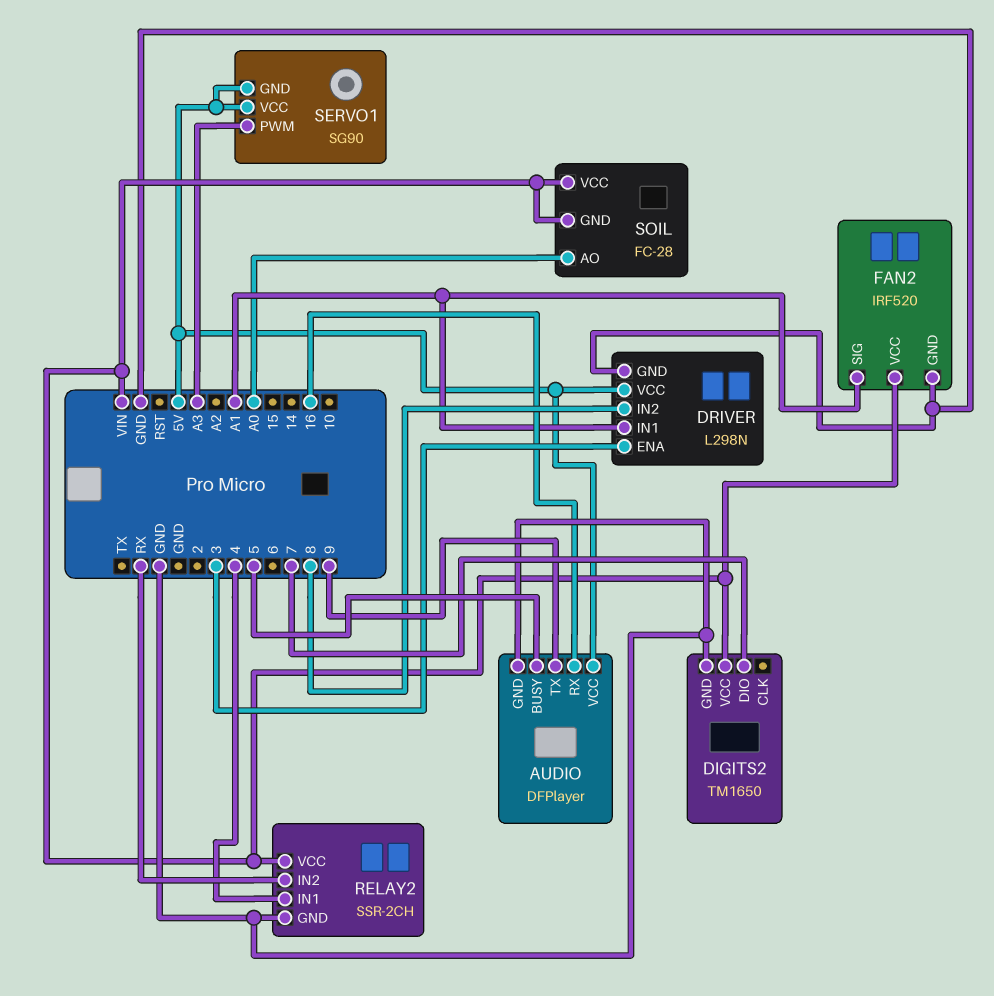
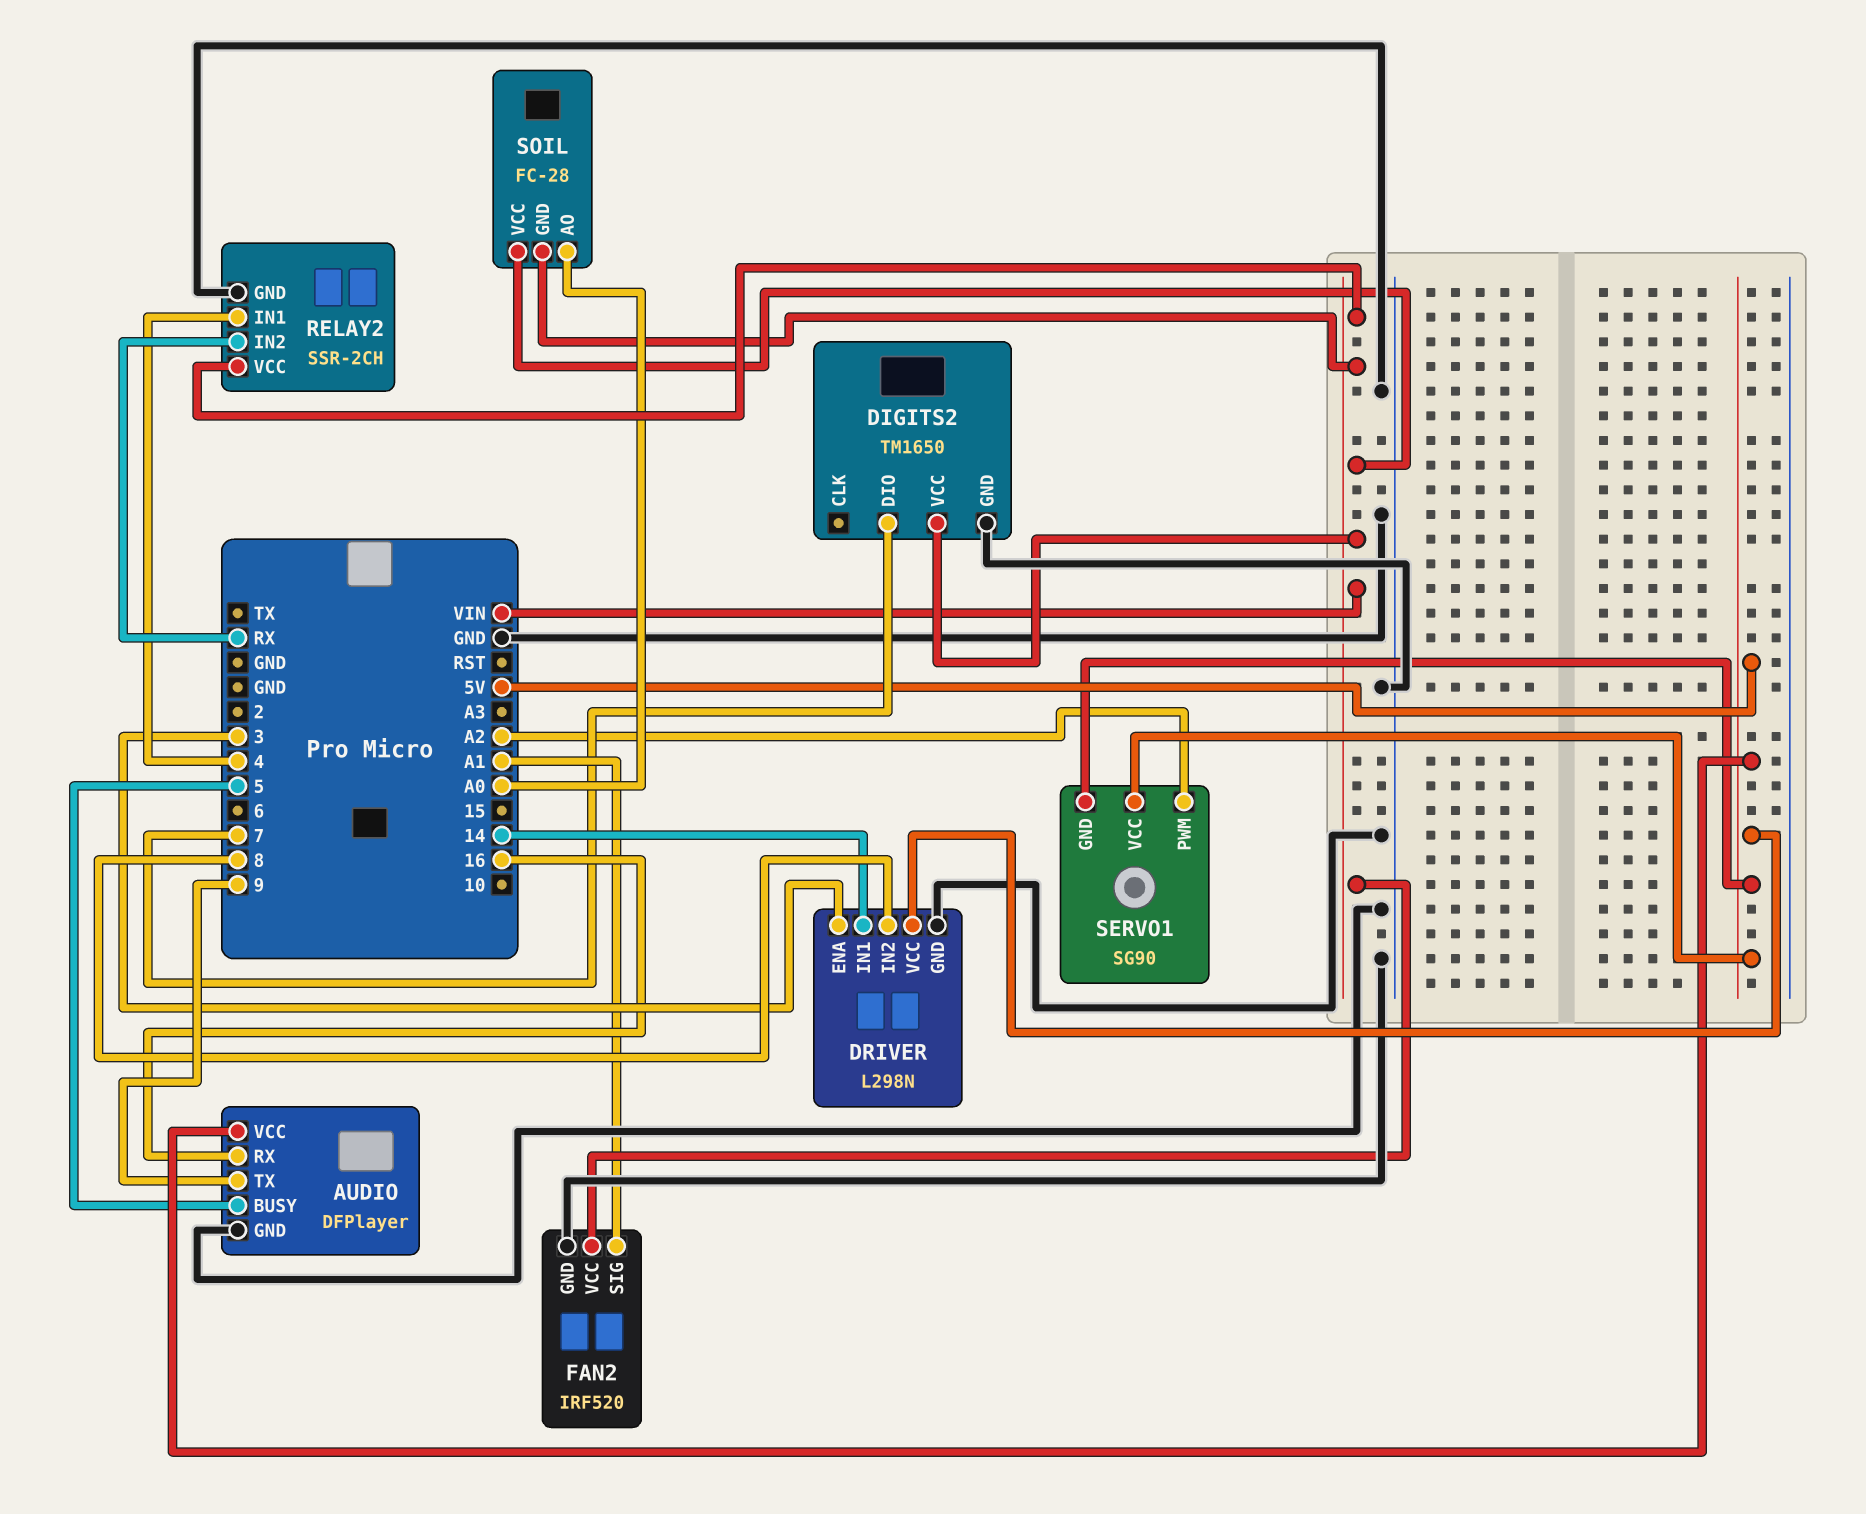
DRIVER pin IN1: A1 -> 14
SERVO1 pin PWM: A3 -> A2

